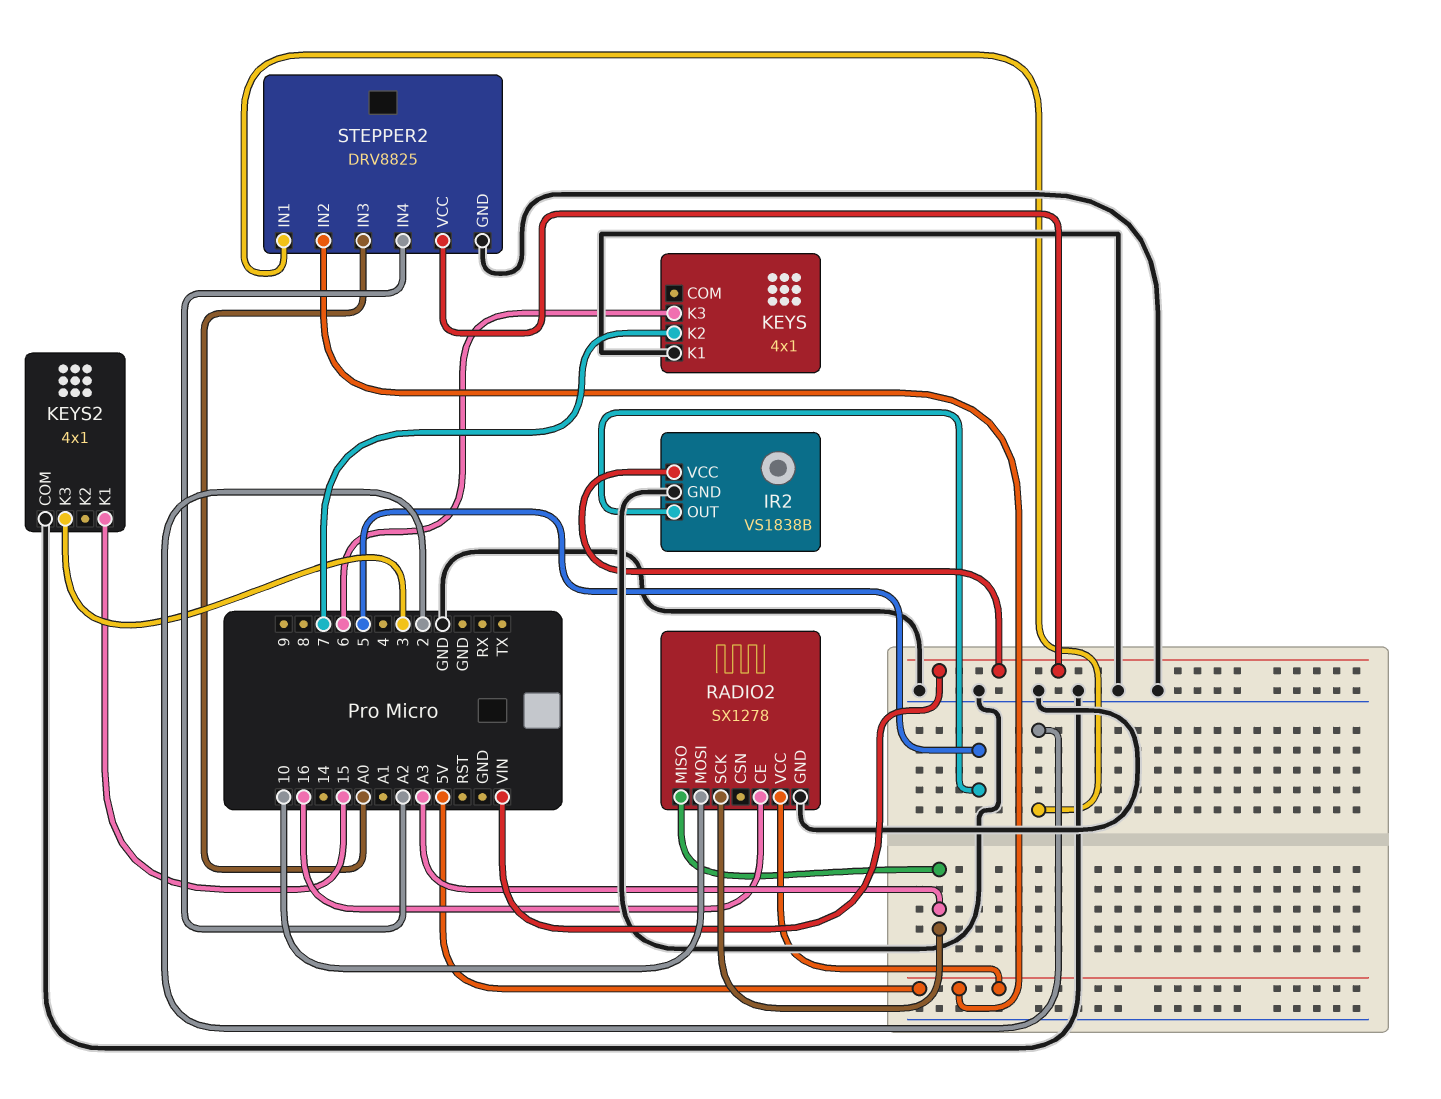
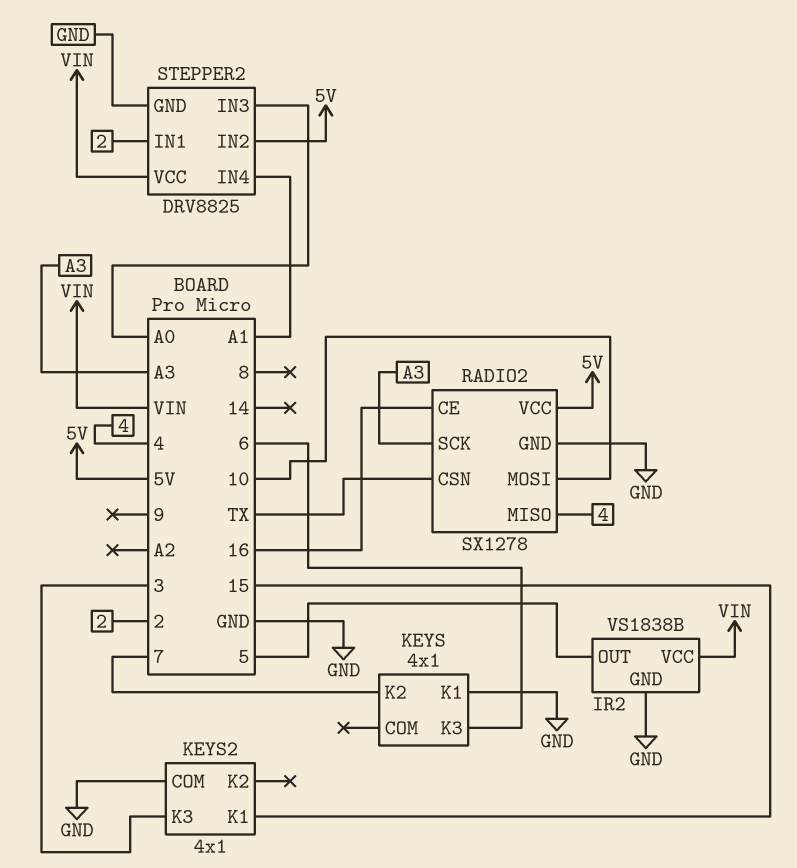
RADIO2 pin CSN: none -> TX
RADIO2 pin MISO: A3 -> 4
STEPPER2 pin IN4: A2 -> A1

